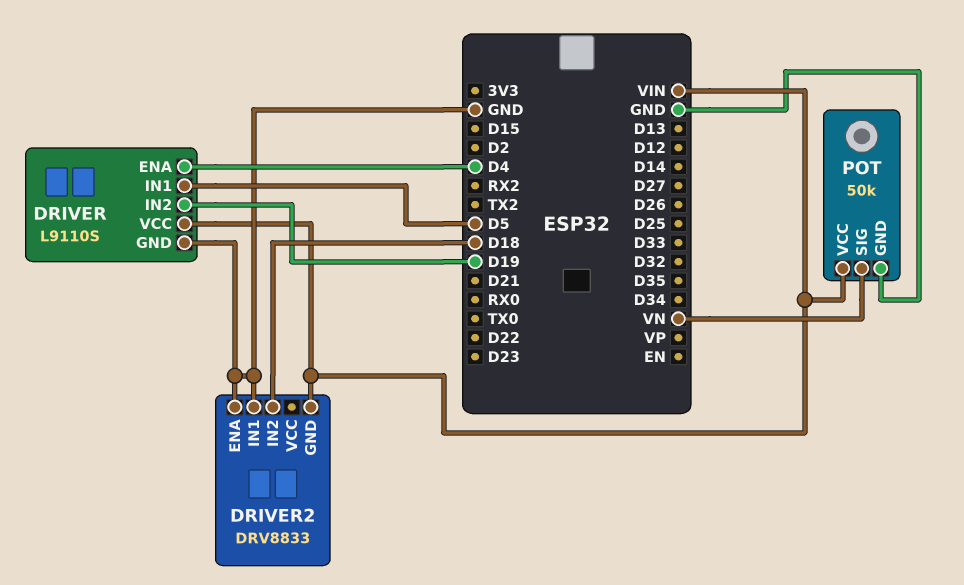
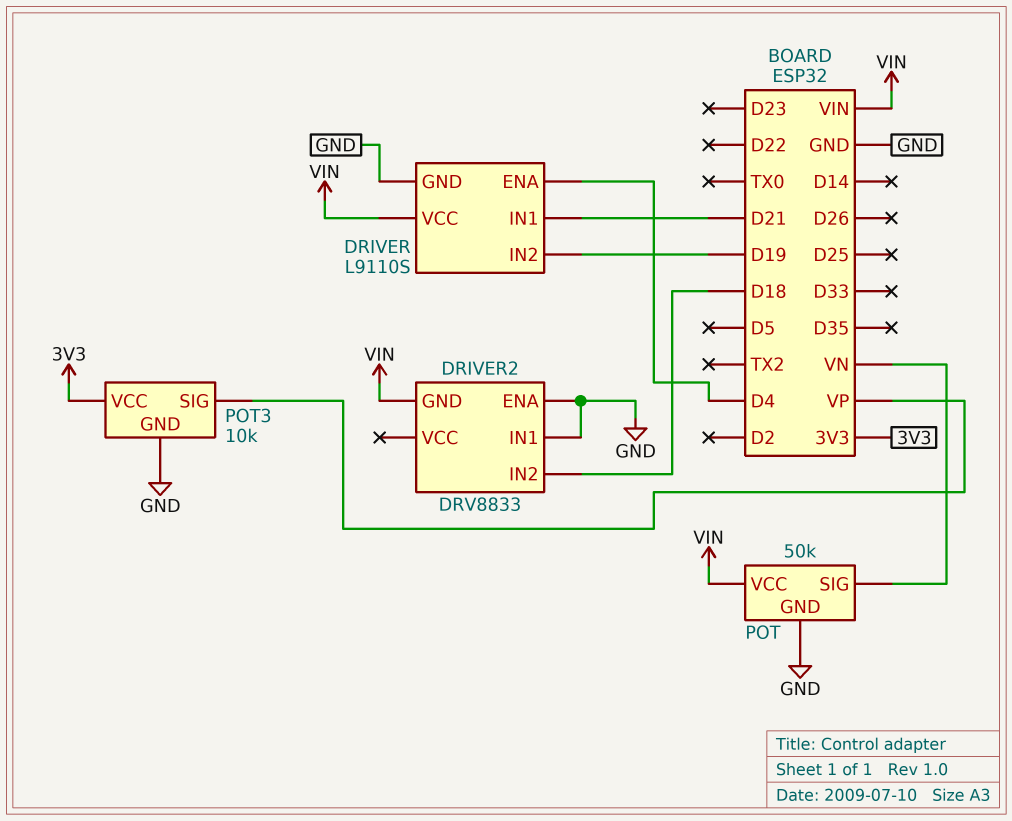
DRIVER pin IN1: D5 -> D21
POT3: none -> 10k
POT3 pin GND: none -> GND
POT3 pin SIG: none -> VP
POT3 pin VCC: none -> 3V3

